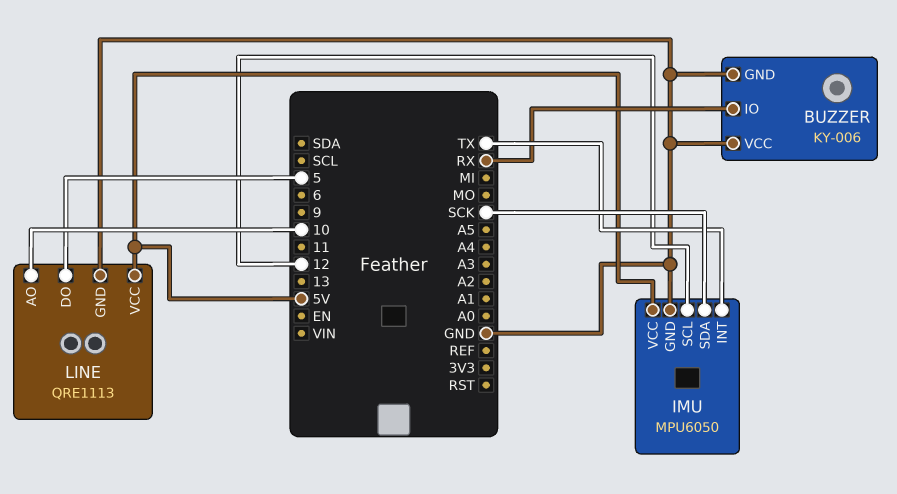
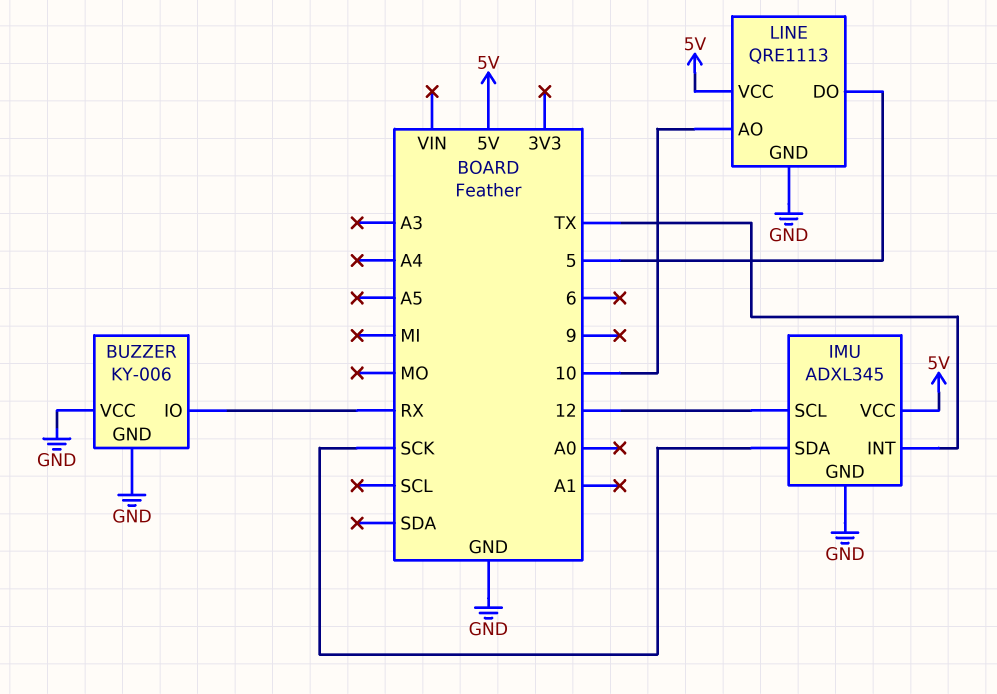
IMU: MPU6050 -> ADXL345

